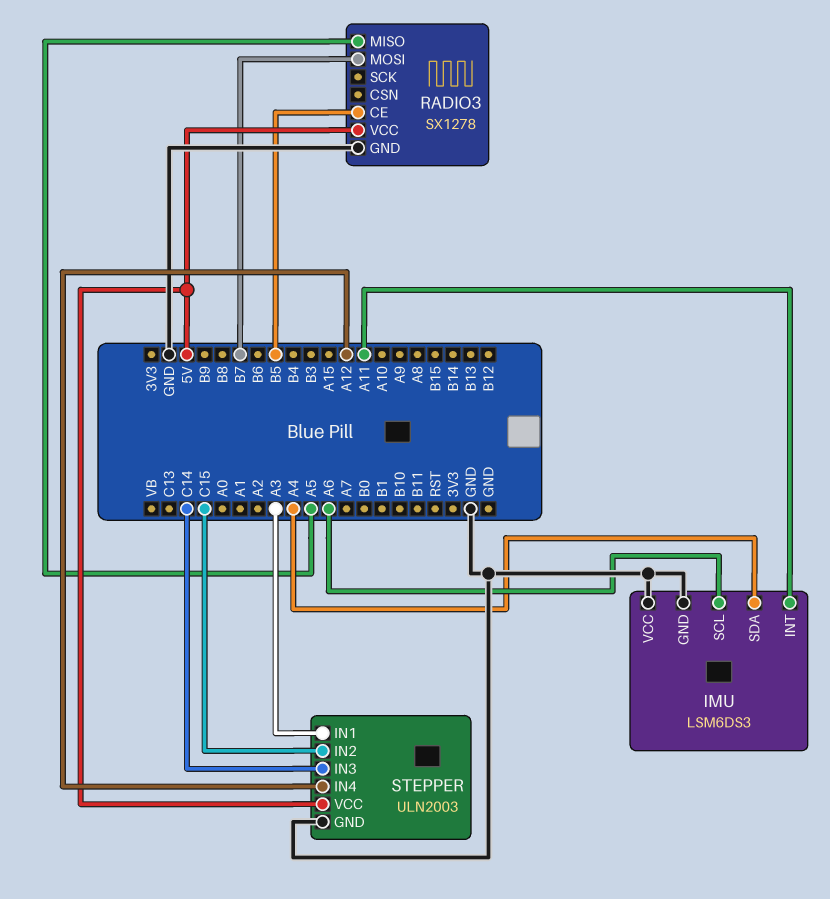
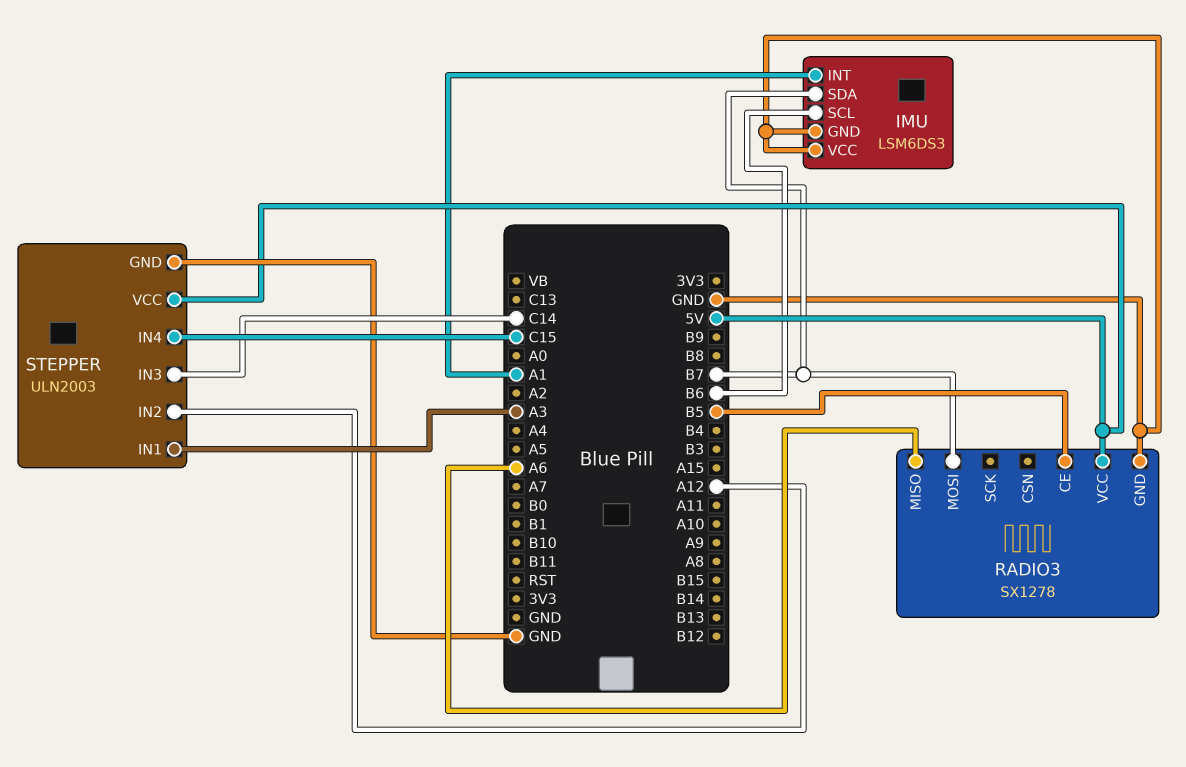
IMU pin INT: A11 -> A1
IMU pin SCL: A6 -> B6
IMU pin SDA: A4 -> B7
RADIO3 pin MISO: A5 -> A6
STEPPER pin IN2: C15 -> A12
STEPPER pin IN4: A12 -> C15

